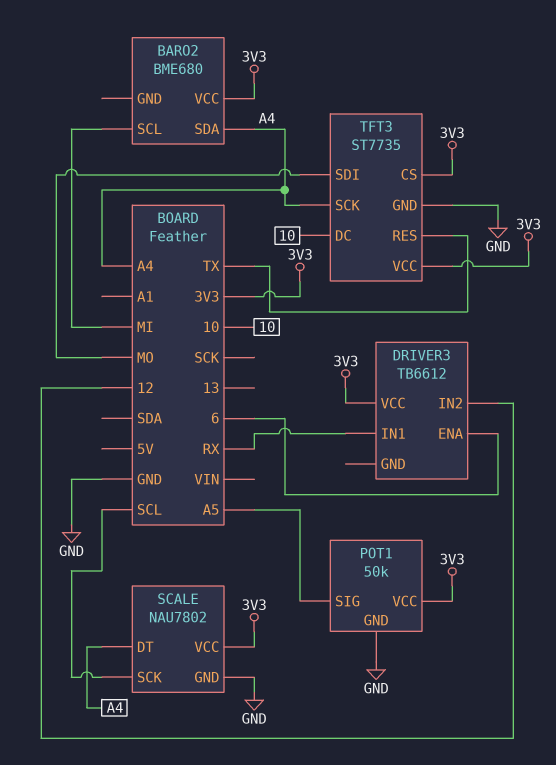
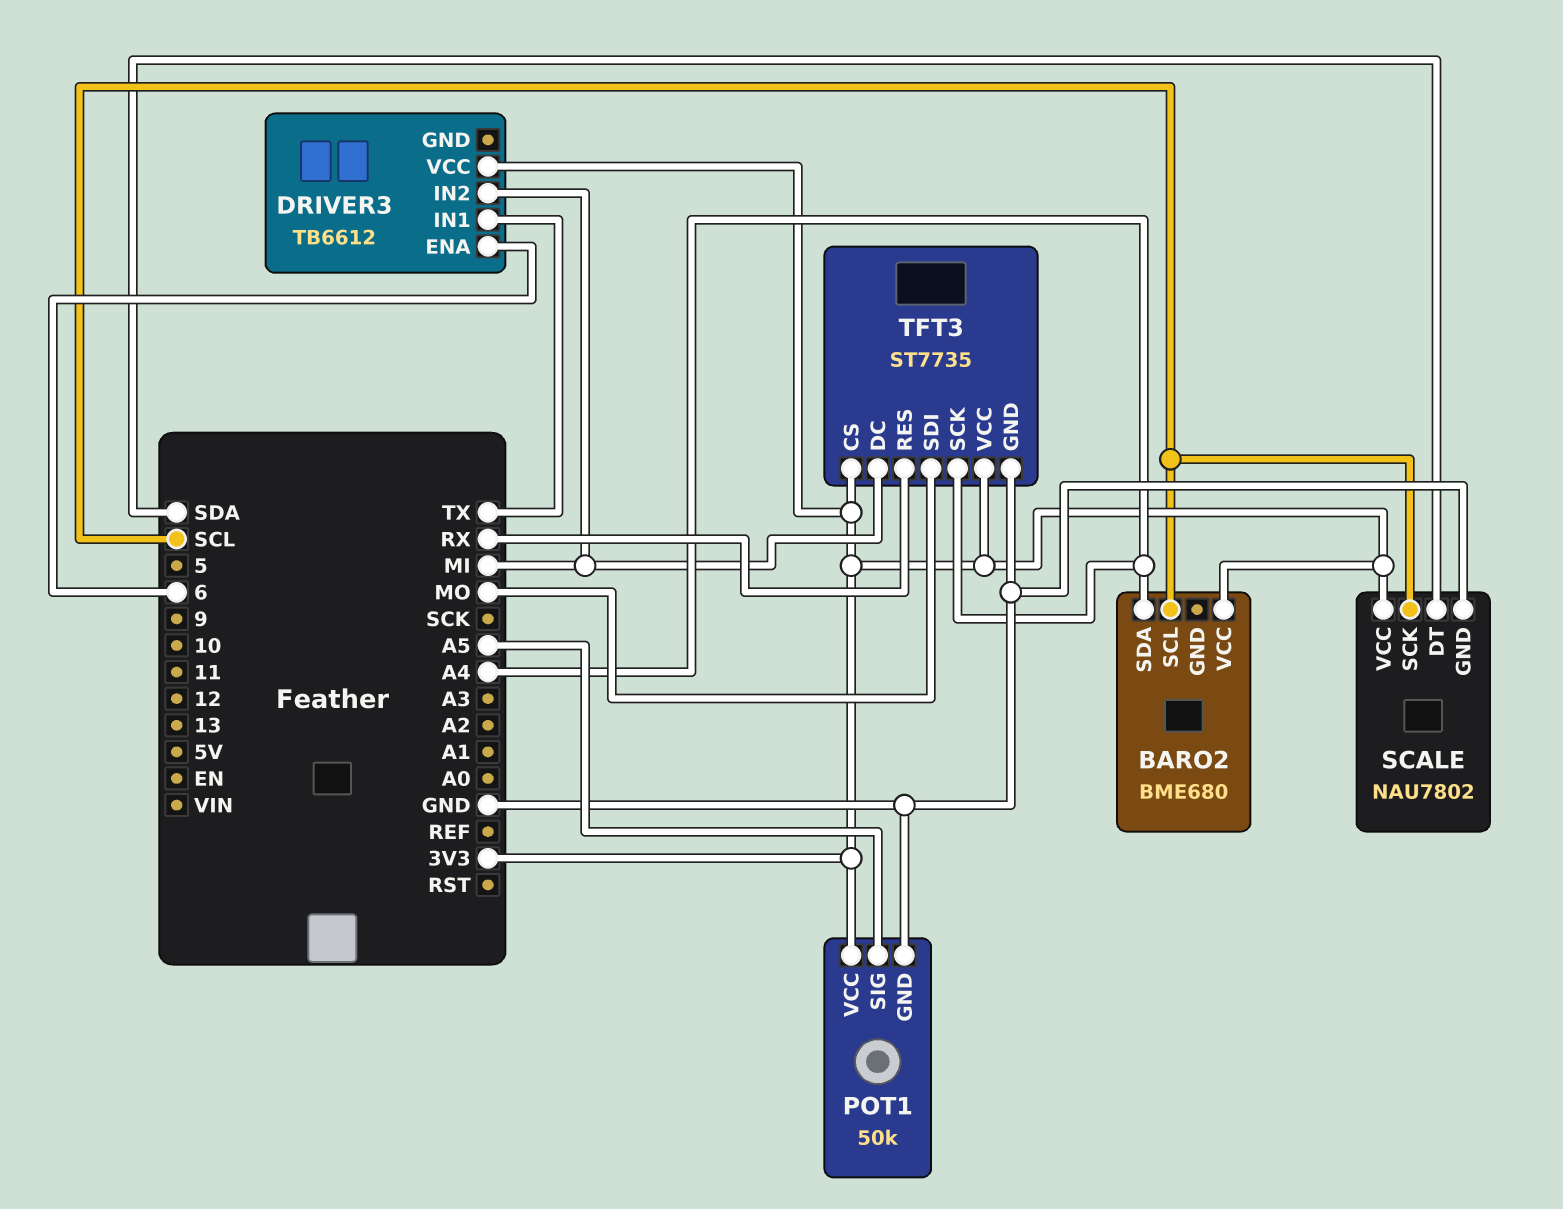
BARO2 pin SCL: MI -> SCL
DRIVER3 pin IN1: RX -> TX
DRIVER3 pin IN2: 12 -> MI
SCALE pin DT: A4 -> SDA
TFT3 pin DC: 10 -> MI
TFT3 pin RES: TX -> RX

